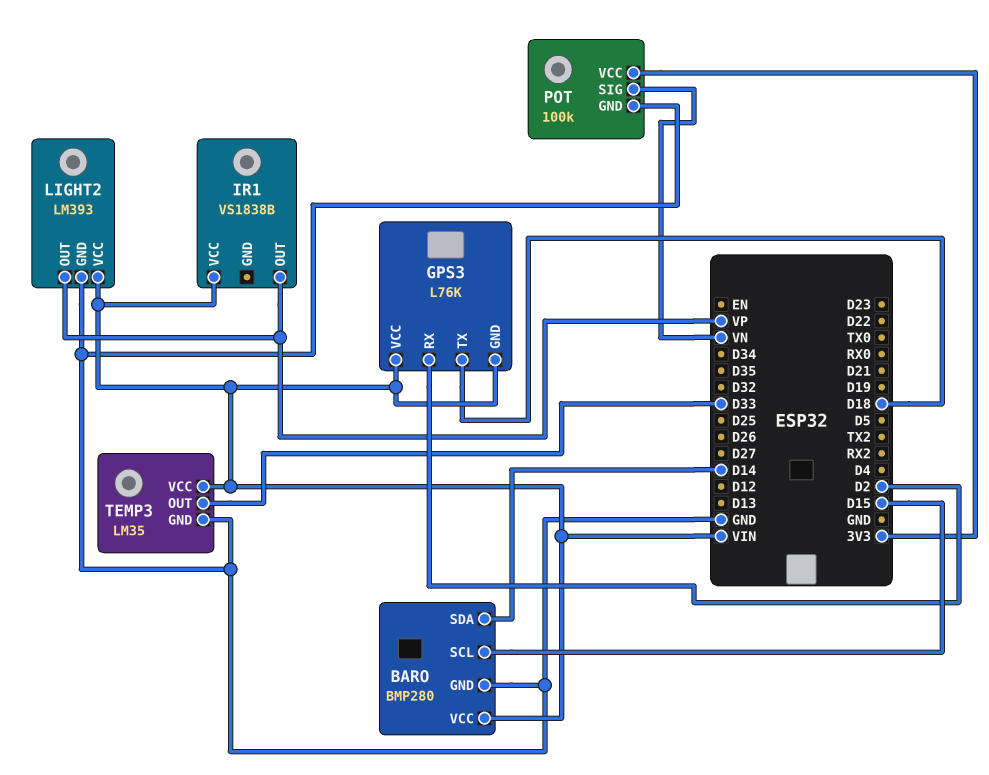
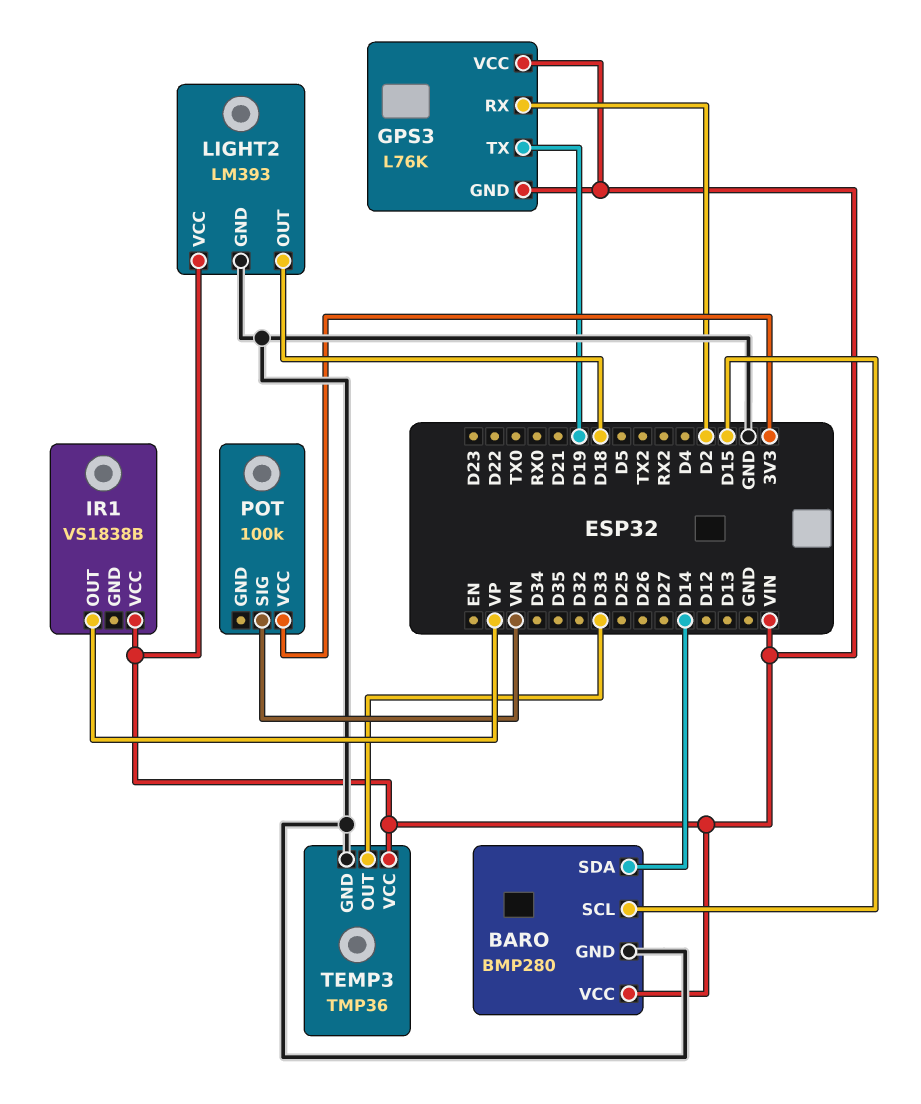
GPS3 pin TX: D18 -> D19
LIGHT2 pin OUT: VP -> D18
POT pin GND: GND -> none
TEMP3: LM35 -> TMP36

